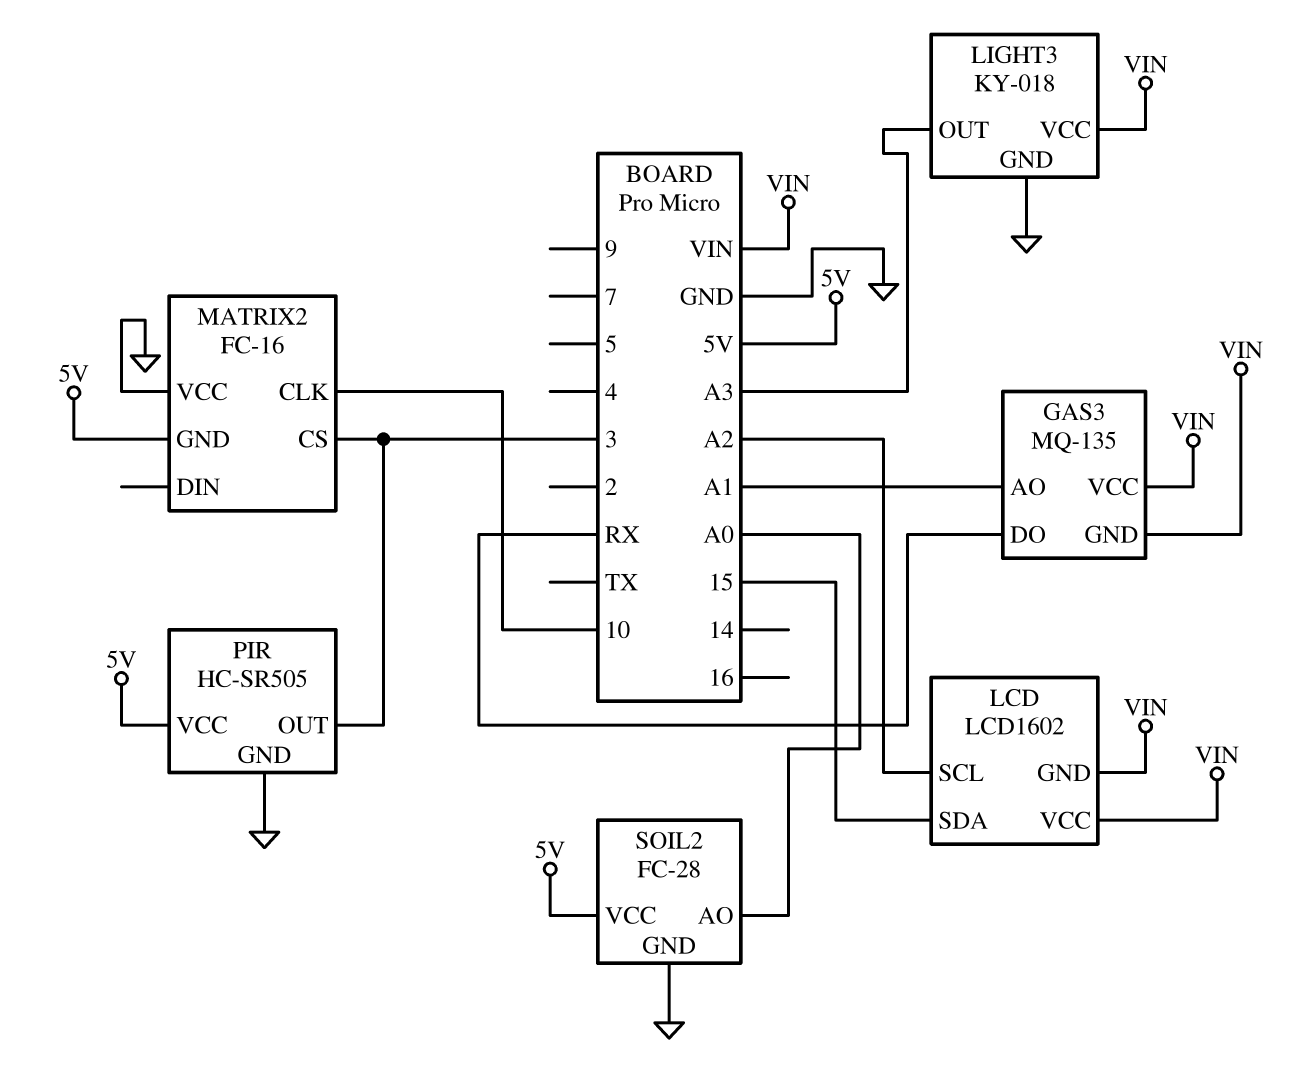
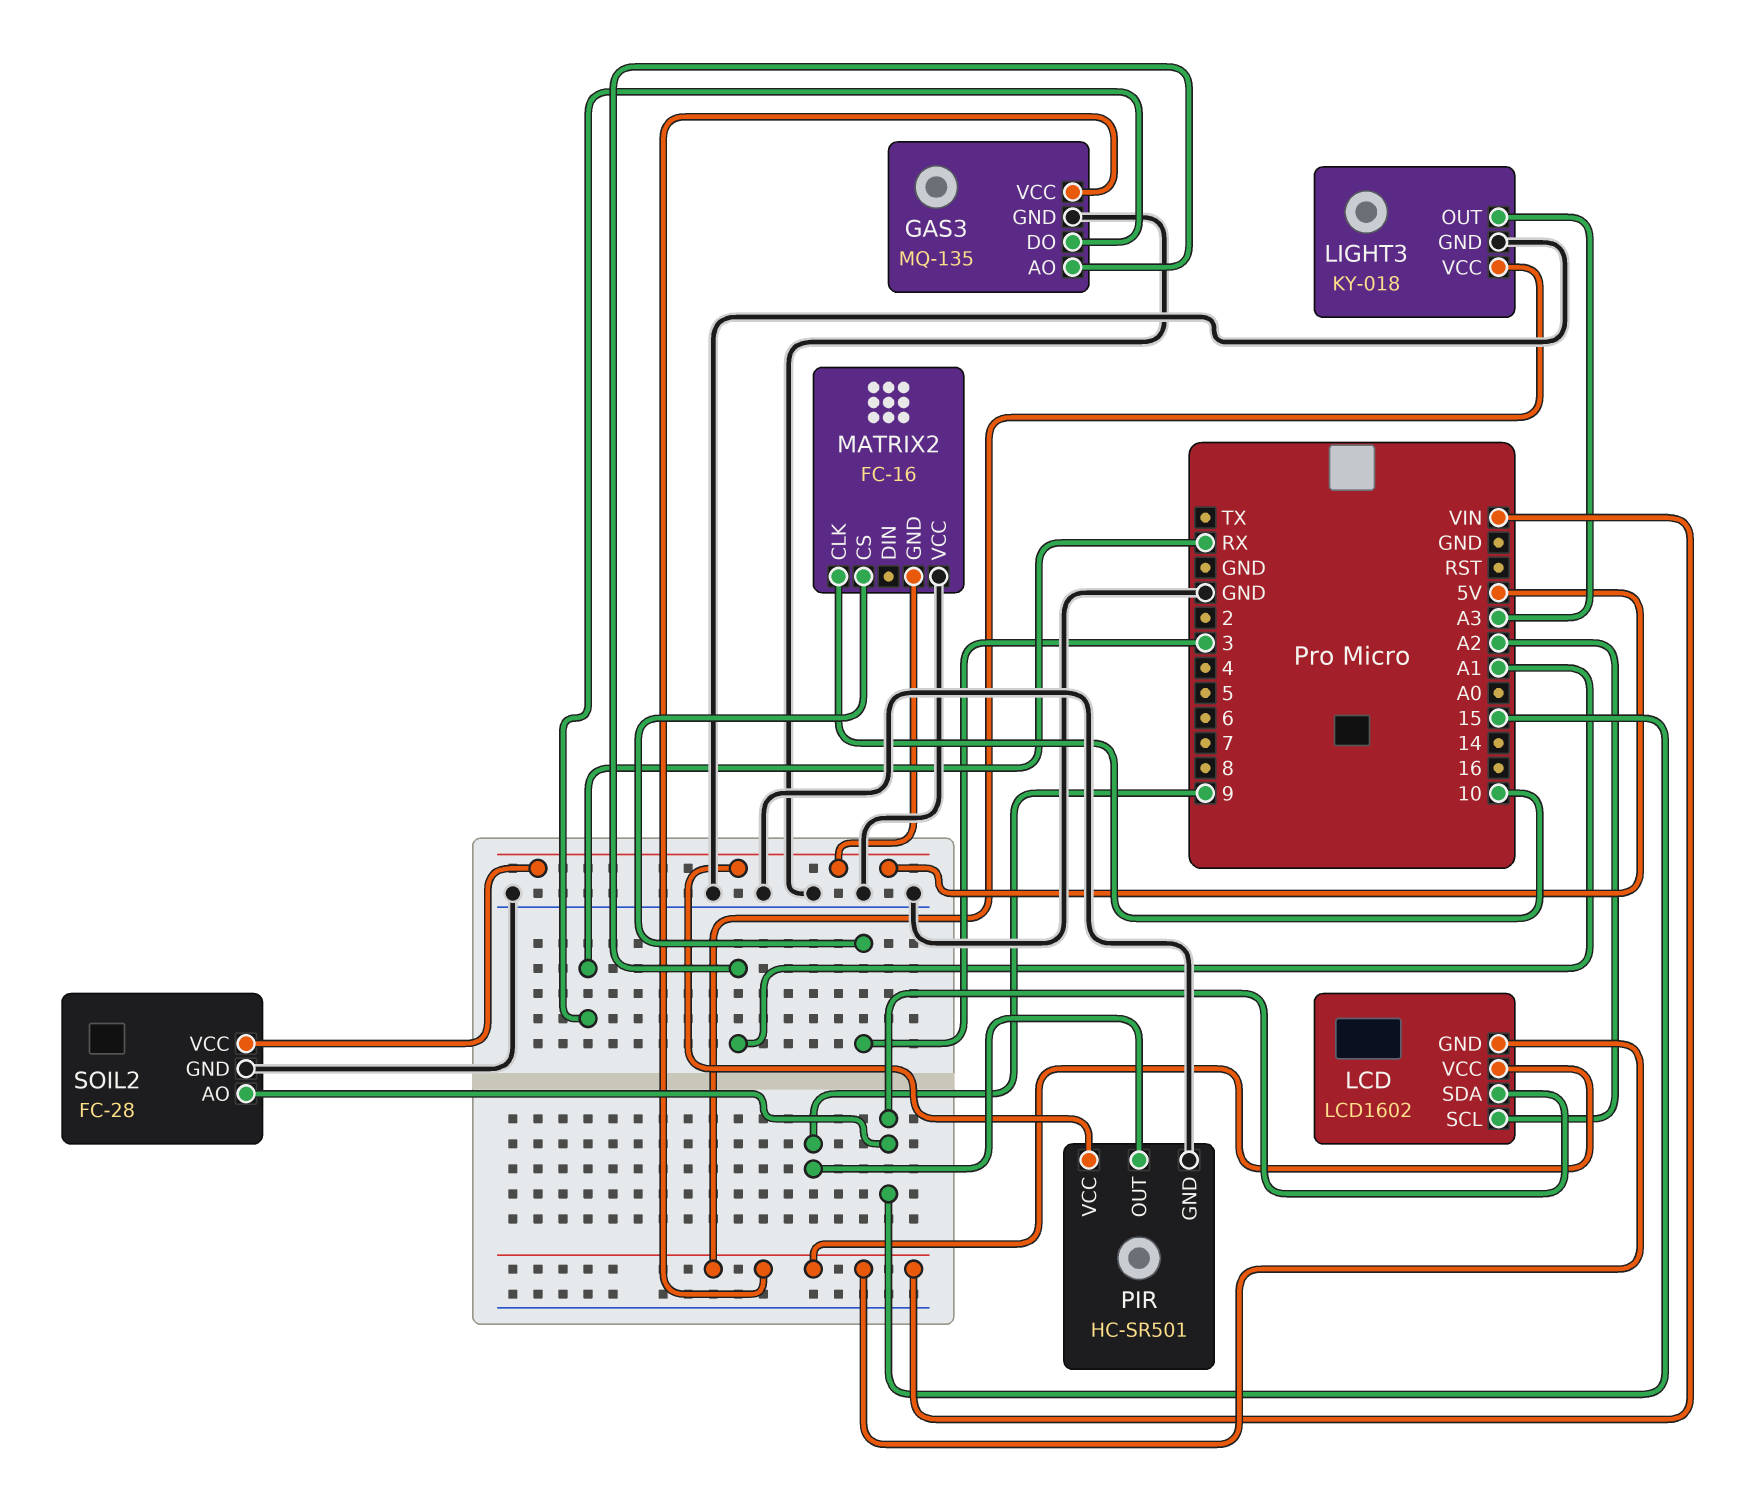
GAS3 pin GND: VIN -> GND
PIR: HC-SR505 -> HC-SR501
PIR pin OUT: 3 -> 9
SOIL2 pin AO: A0 -> 15

